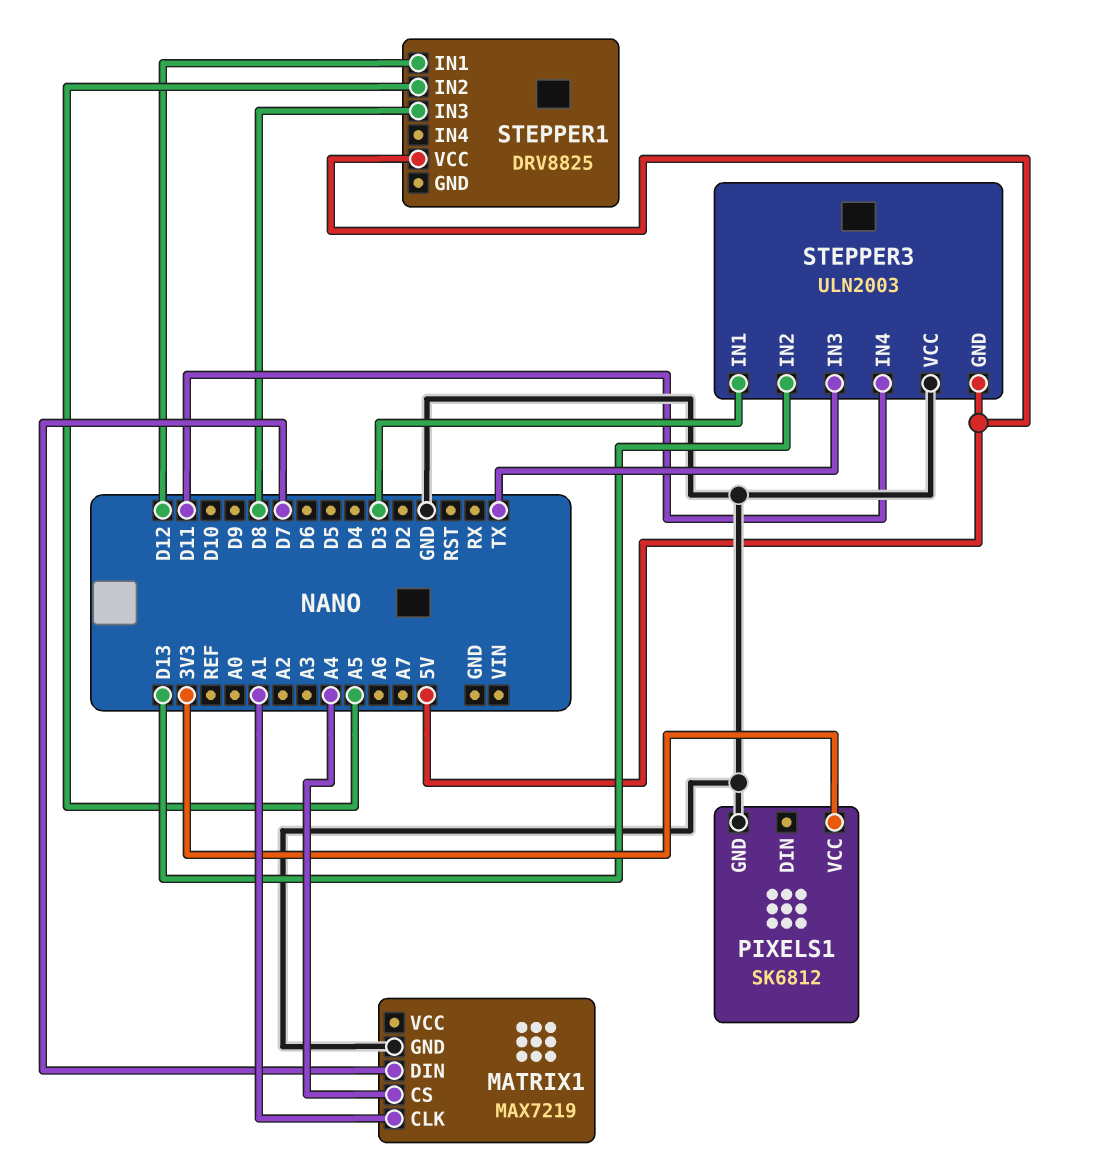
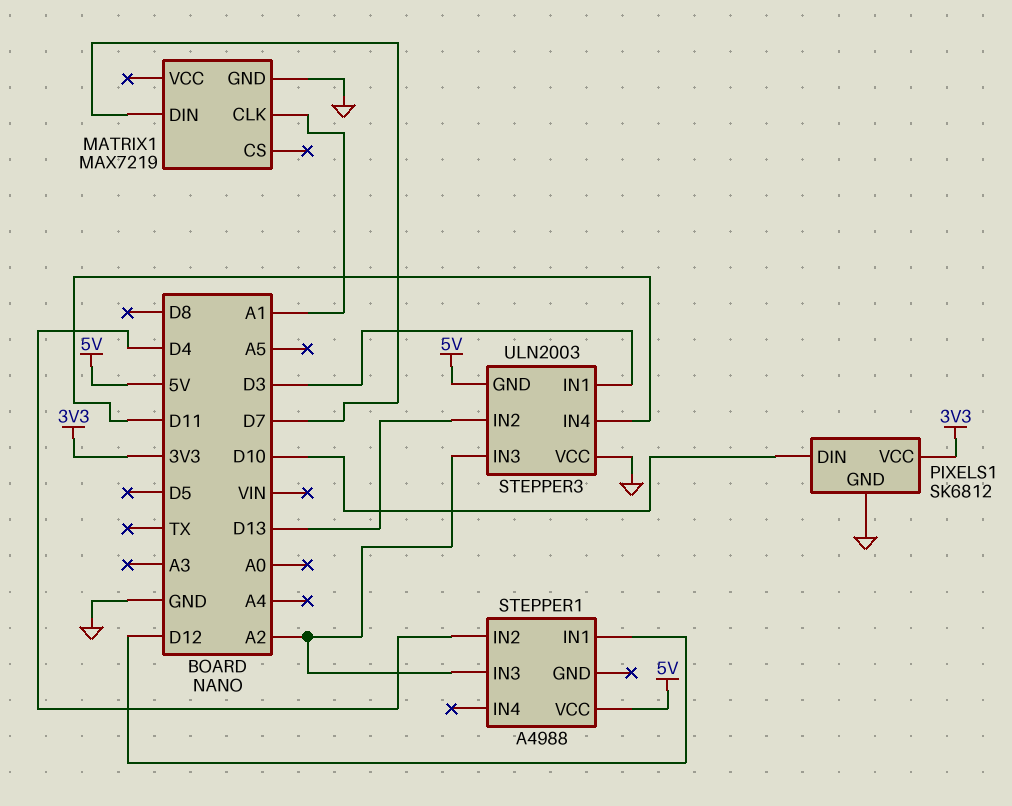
MATRIX1 pin CS: A4 -> none
PIXELS1 pin DIN: none -> D10
STEPPER1: DRV8825 -> A4988
STEPPER1 pin IN2: A5 -> D4
STEPPER1 pin IN3: D8 -> A2
STEPPER3 pin IN3: TX -> A2

